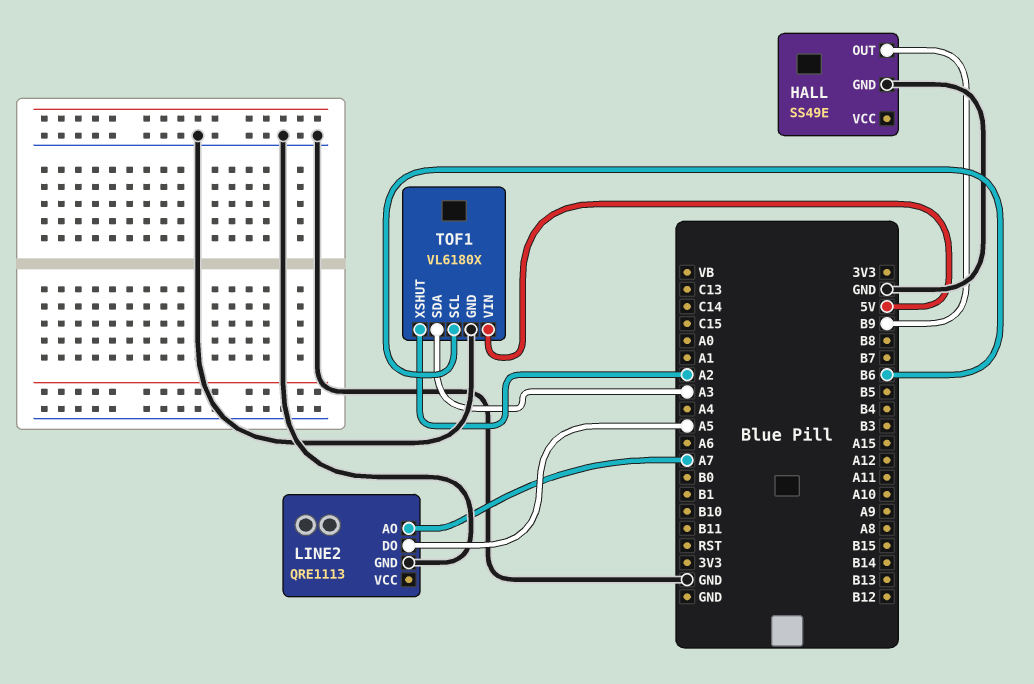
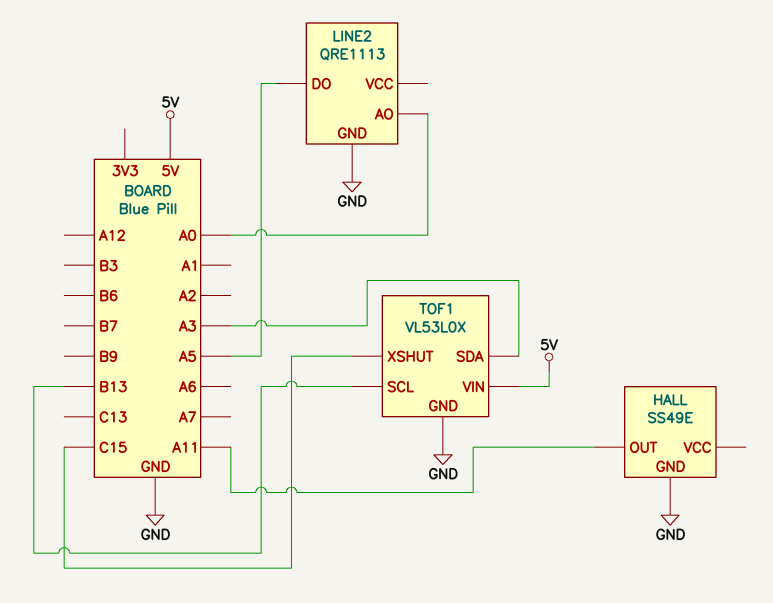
HALL pin OUT: B9 -> A11
LINE2 pin AO: A7 -> A0
TOF1: VL6180X -> VL53L0X
TOF1 pin SCL: B6 -> B13
TOF1 pin XSHUT: A2 -> C15

